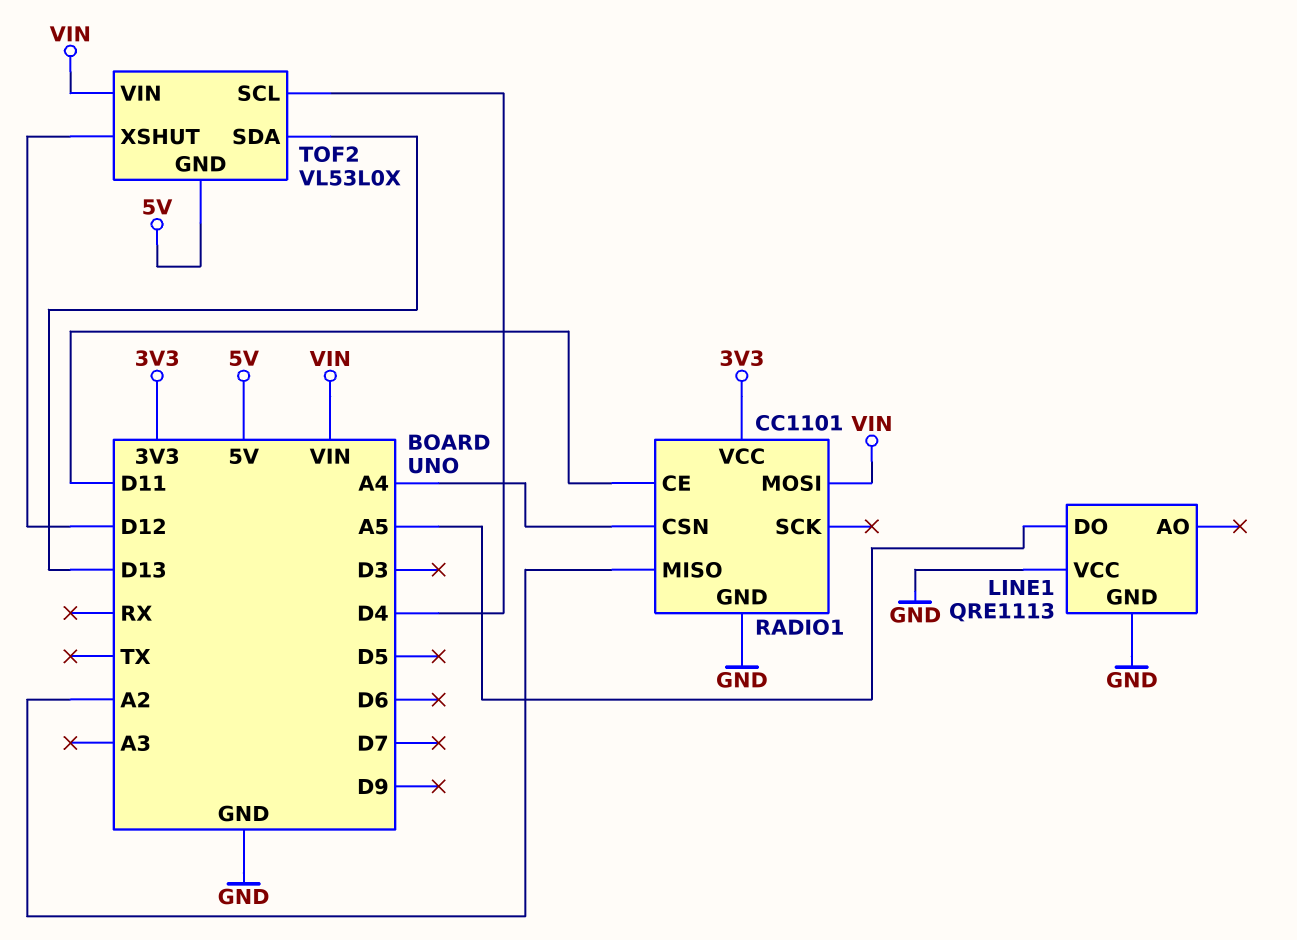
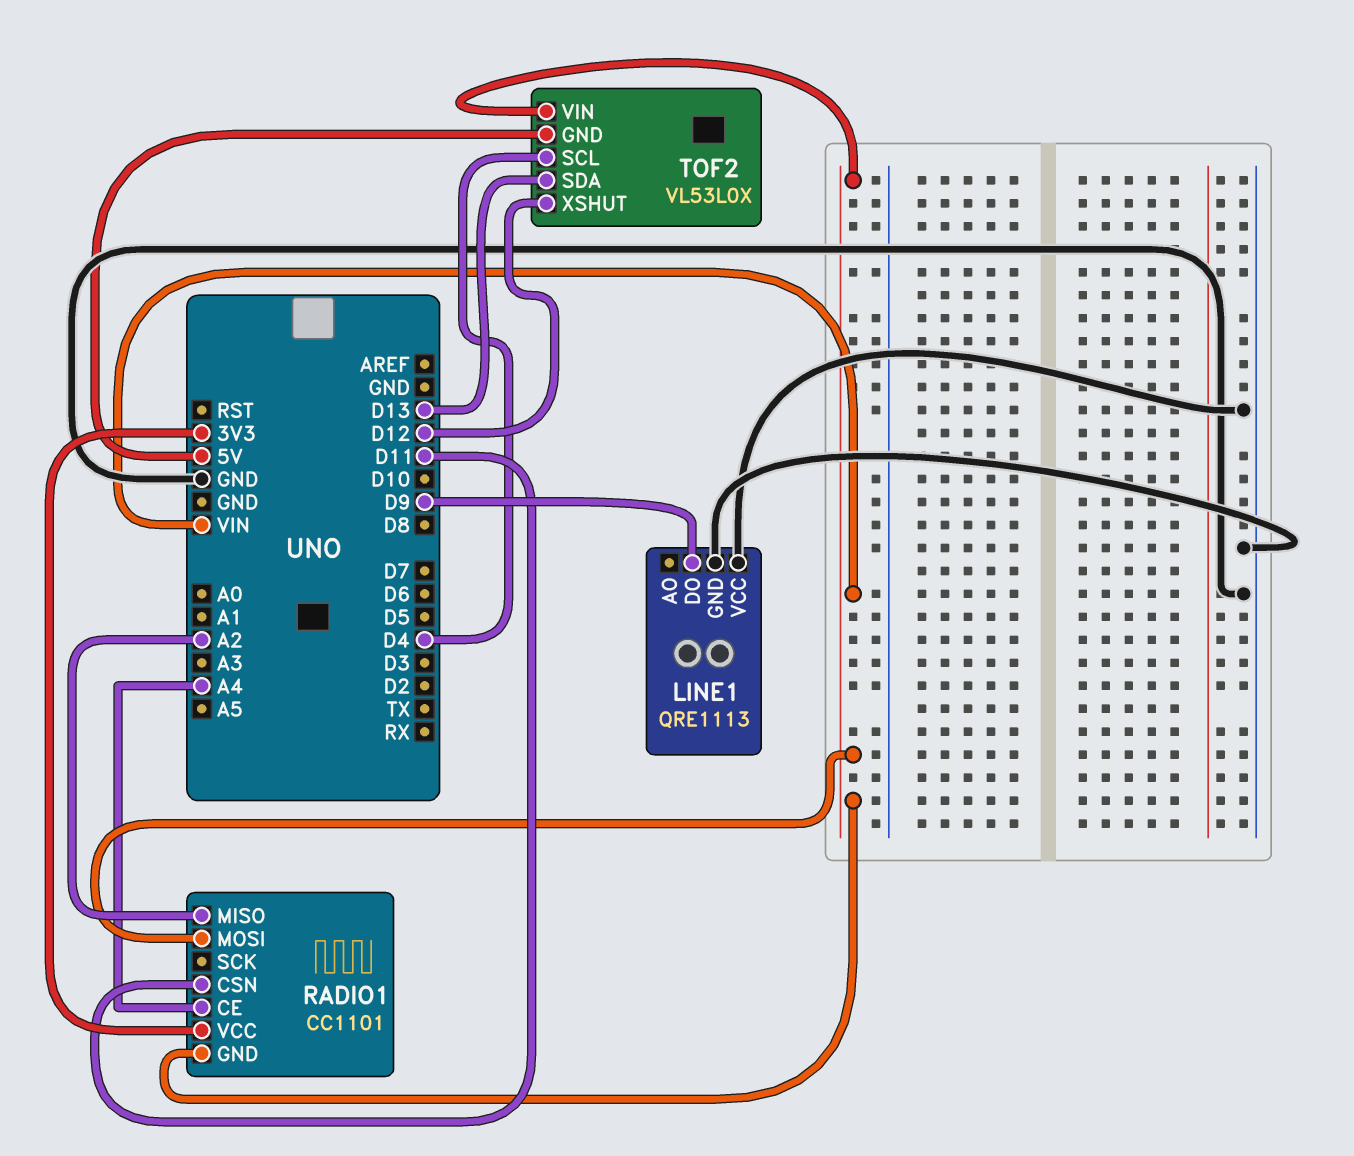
LINE1 pin DO: A5 -> D9
RADIO1 pin CE: D11 -> A4
RADIO1 pin CSN: A4 -> D11
RADIO1 pin GND: GND -> VIN

